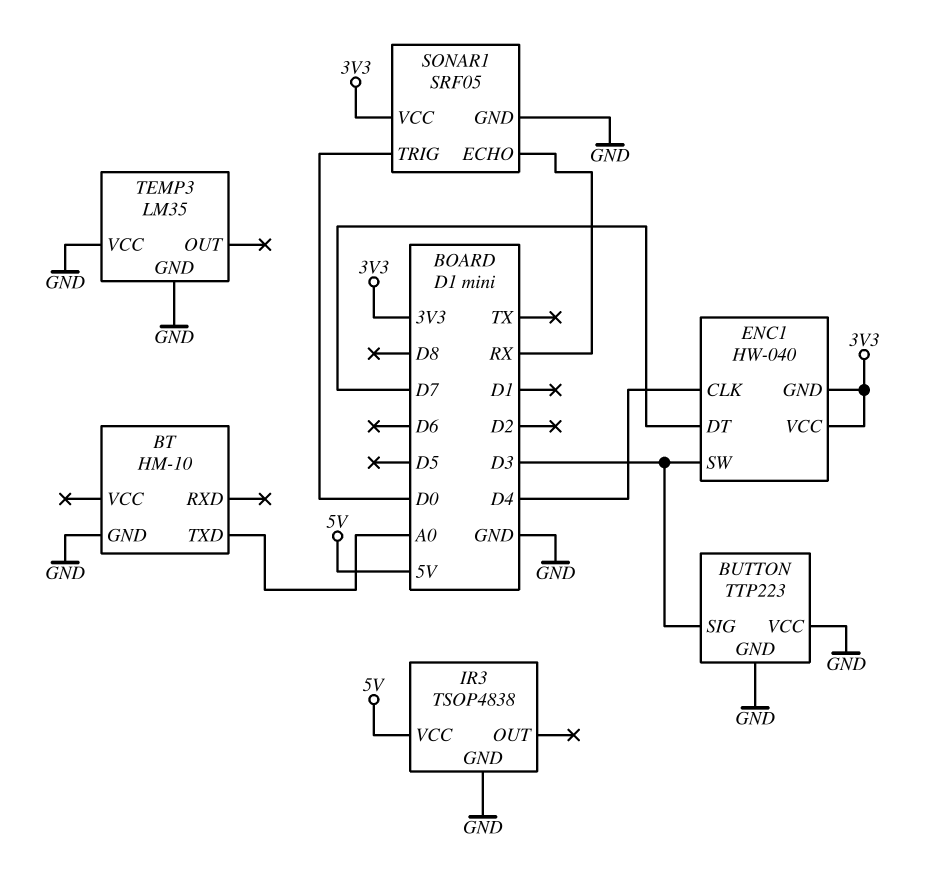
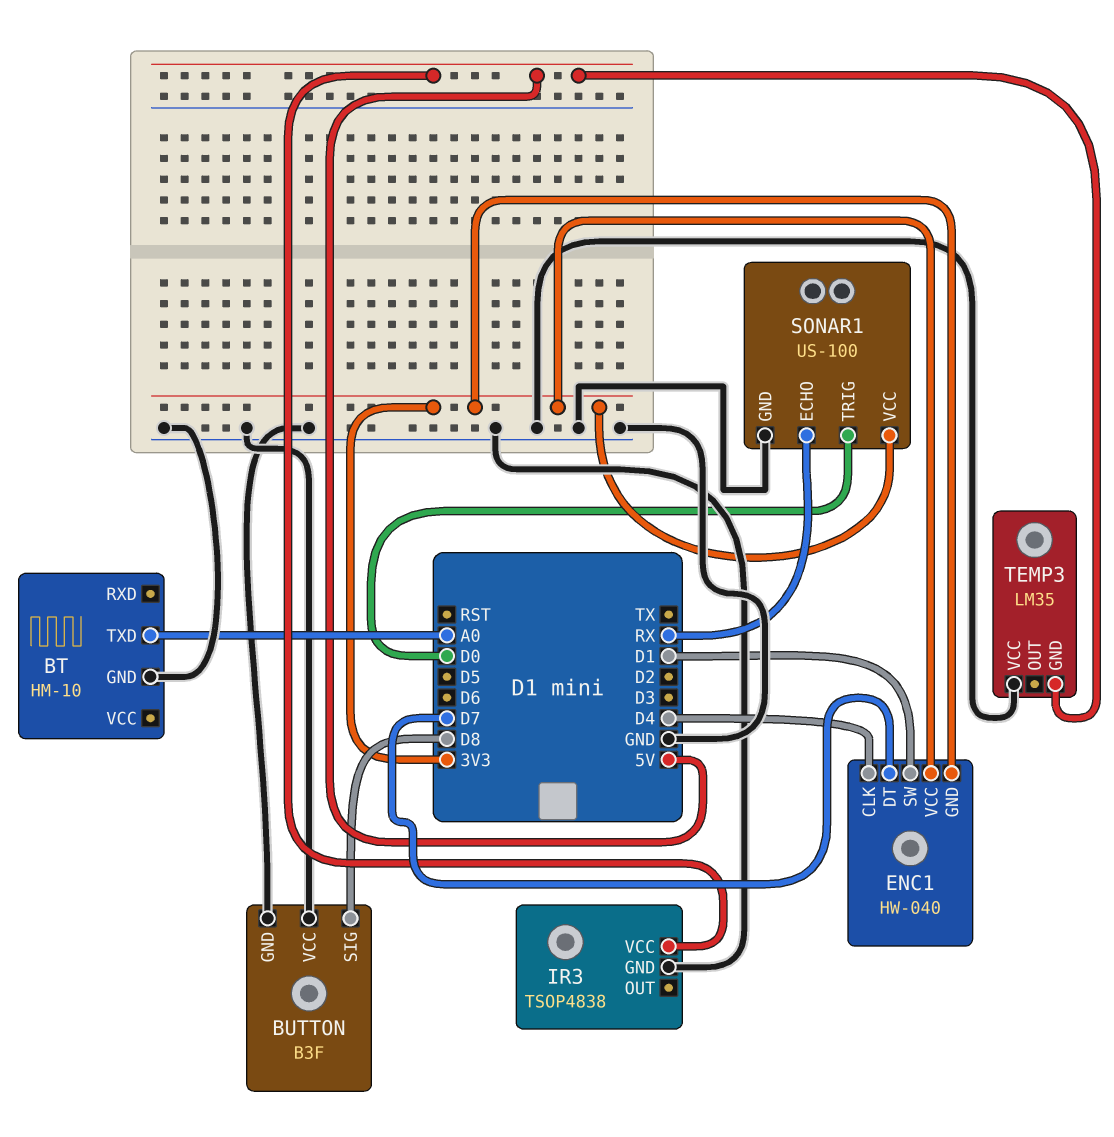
BUTTON: TTP223 -> B3F
BUTTON pin SIG: D3 -> D8
ENC1 pin SW: D3 -> D1
SONAR1: SRF05 -> US-100
TEMP3 pin GND: GND -> 5V

